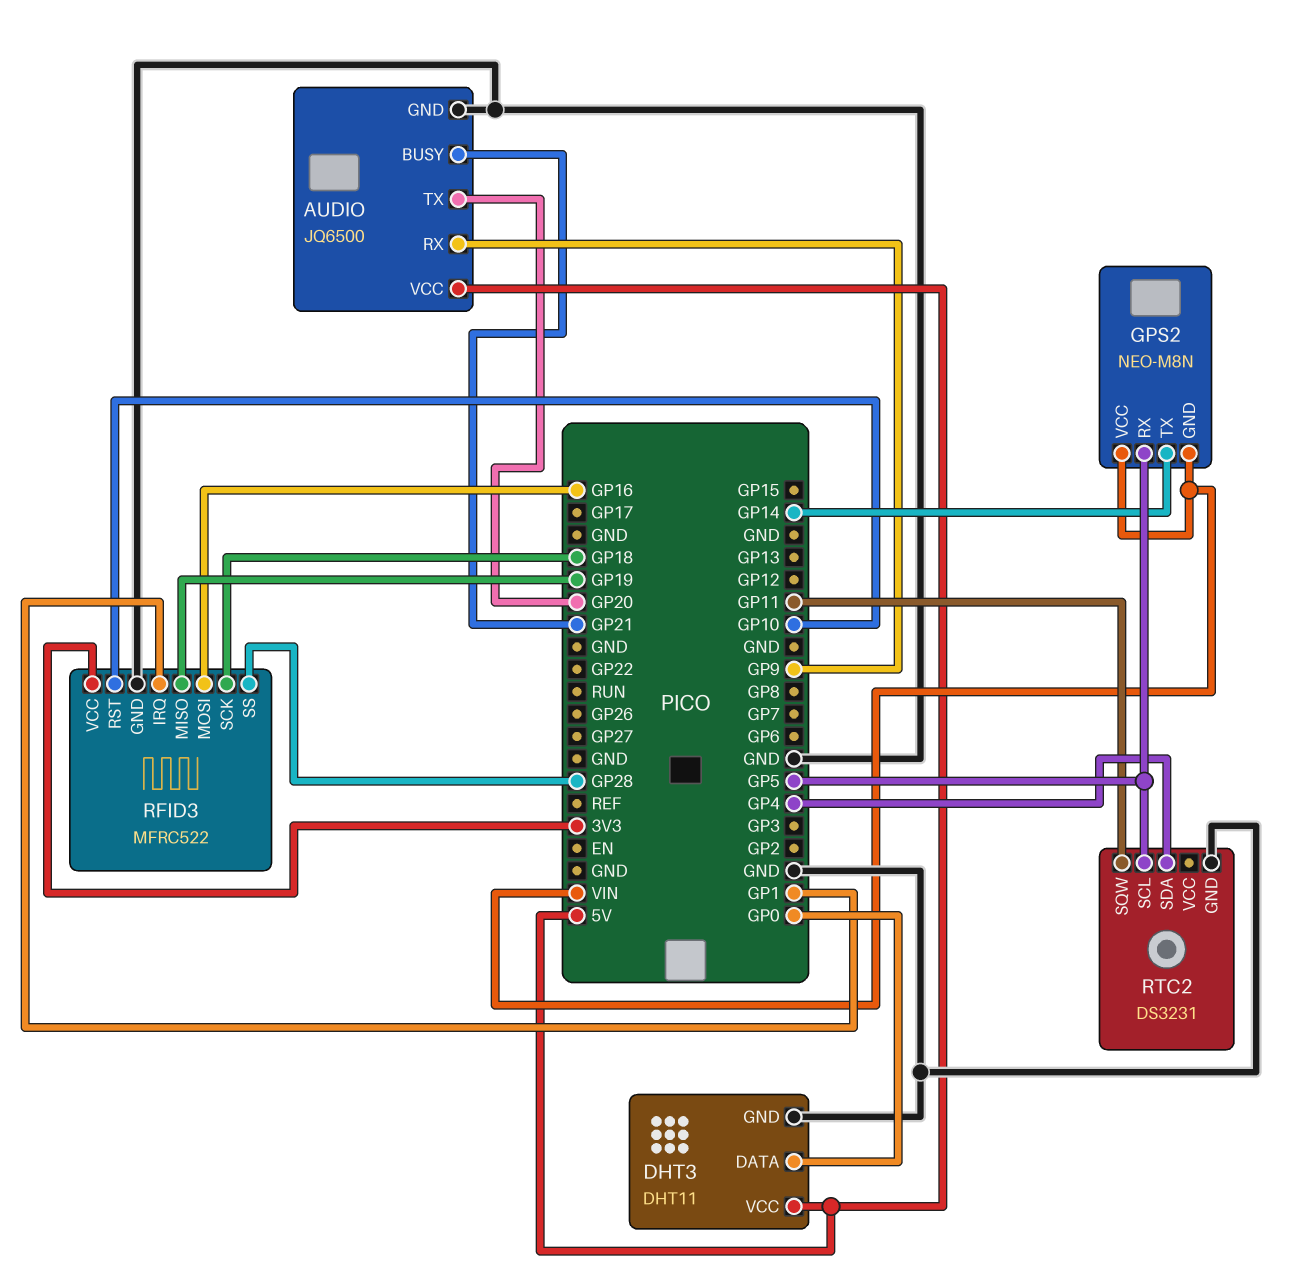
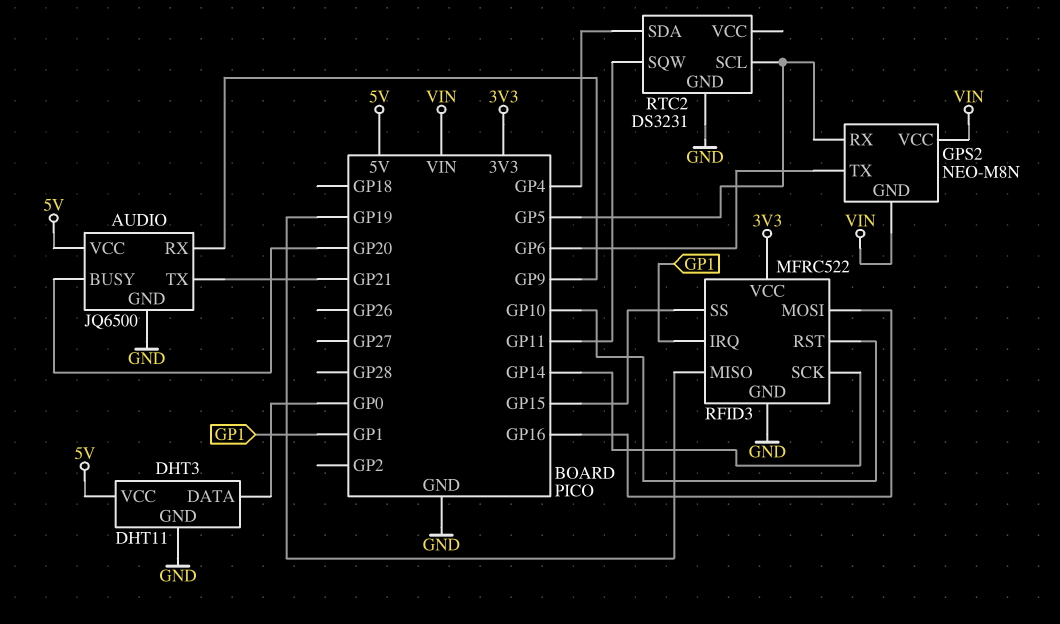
AUDIO pin BUSY: GP21 -> GP20
AUDIO pin TX: GP20 -> GP21
GPS2 pin TX: GP14 -> GP6
RFID3 pin SCK: GP18 -> GP14
RFID3 pin SS: GP28 -> GP15

